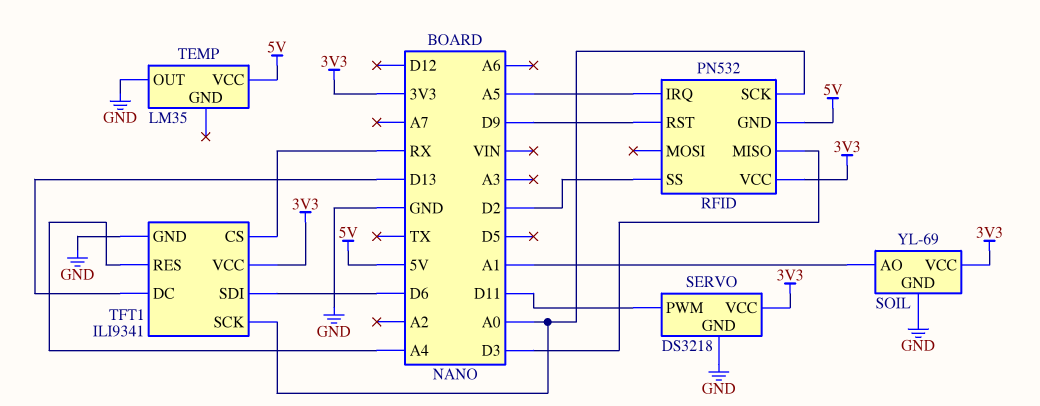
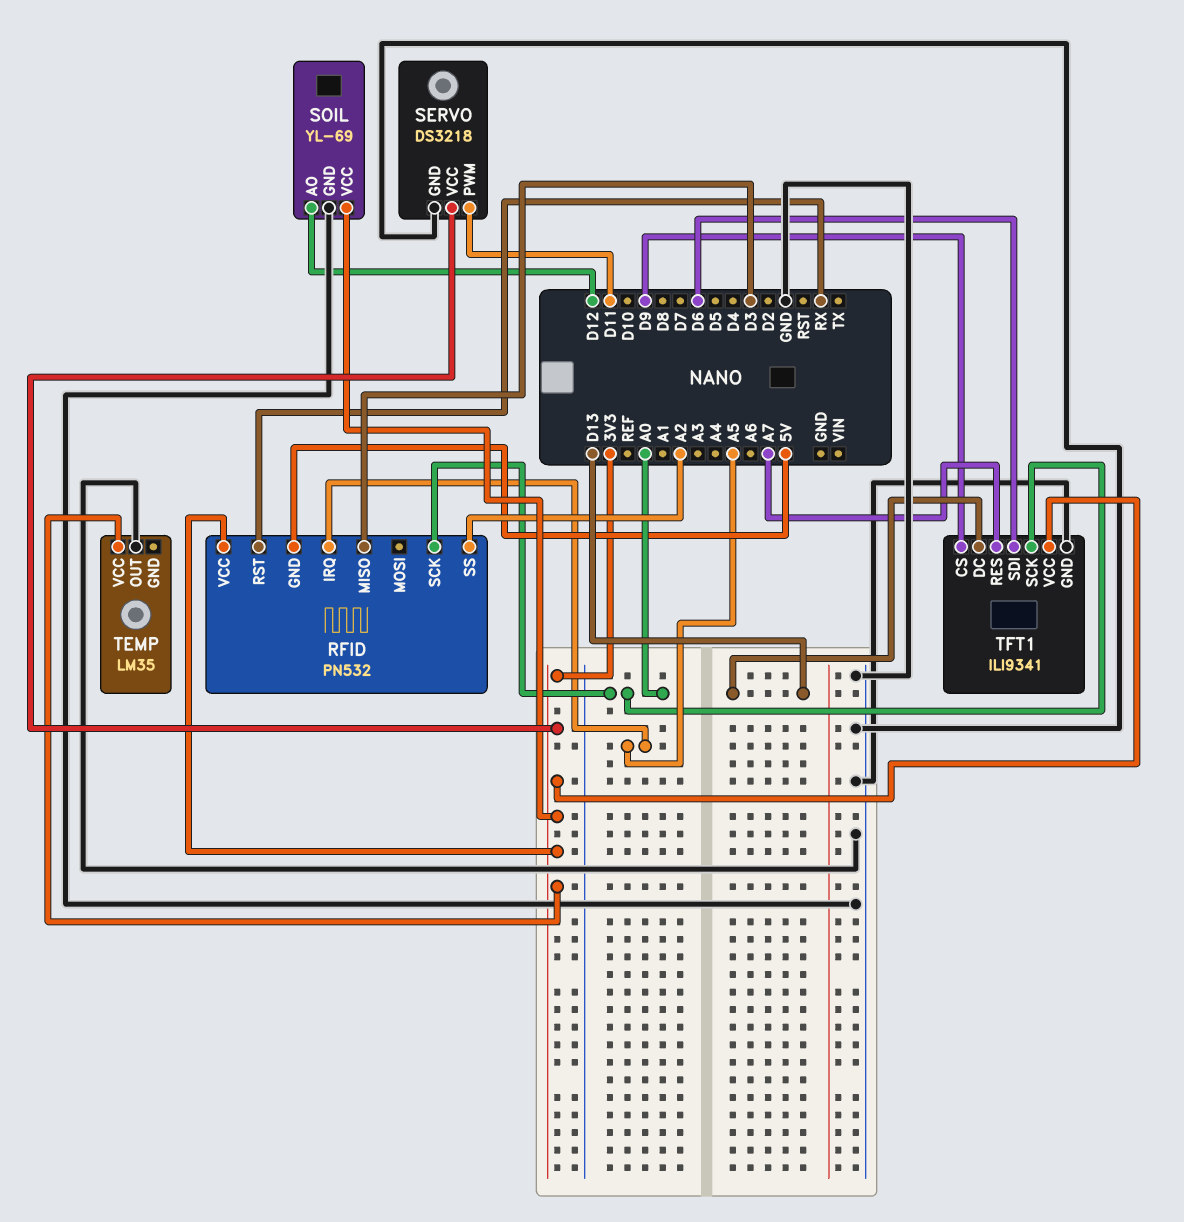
RFID pin RST: D9 -> RX
RFID pin SS: D2 -> A2
SOIL pin AO: A1 -> D12
TEMP pin VCC: 5V -> 3V3
TFT1 pin CS: RX -> D9
TFT1 pin RES: A4 -> A7

